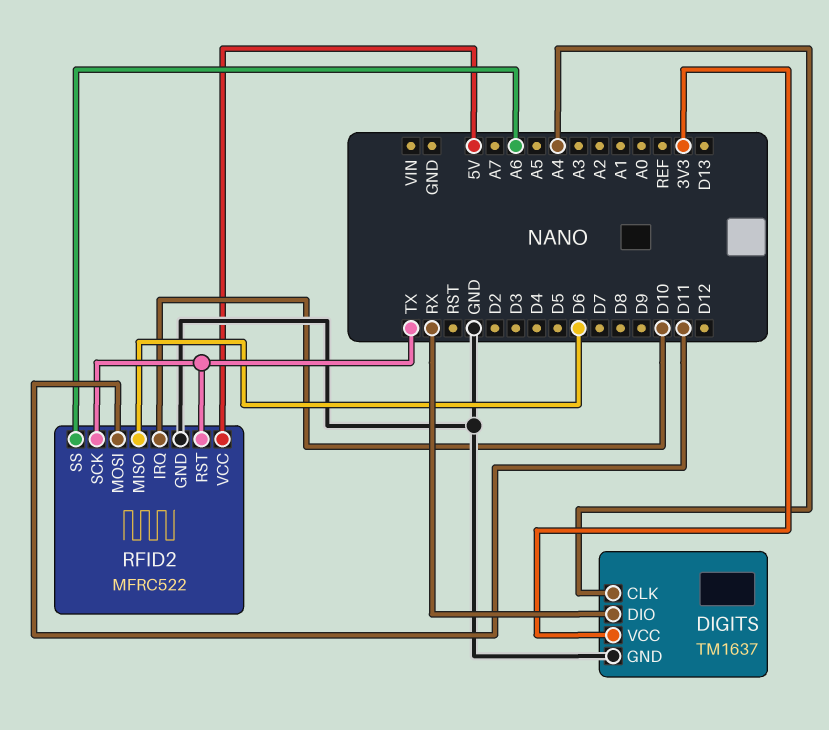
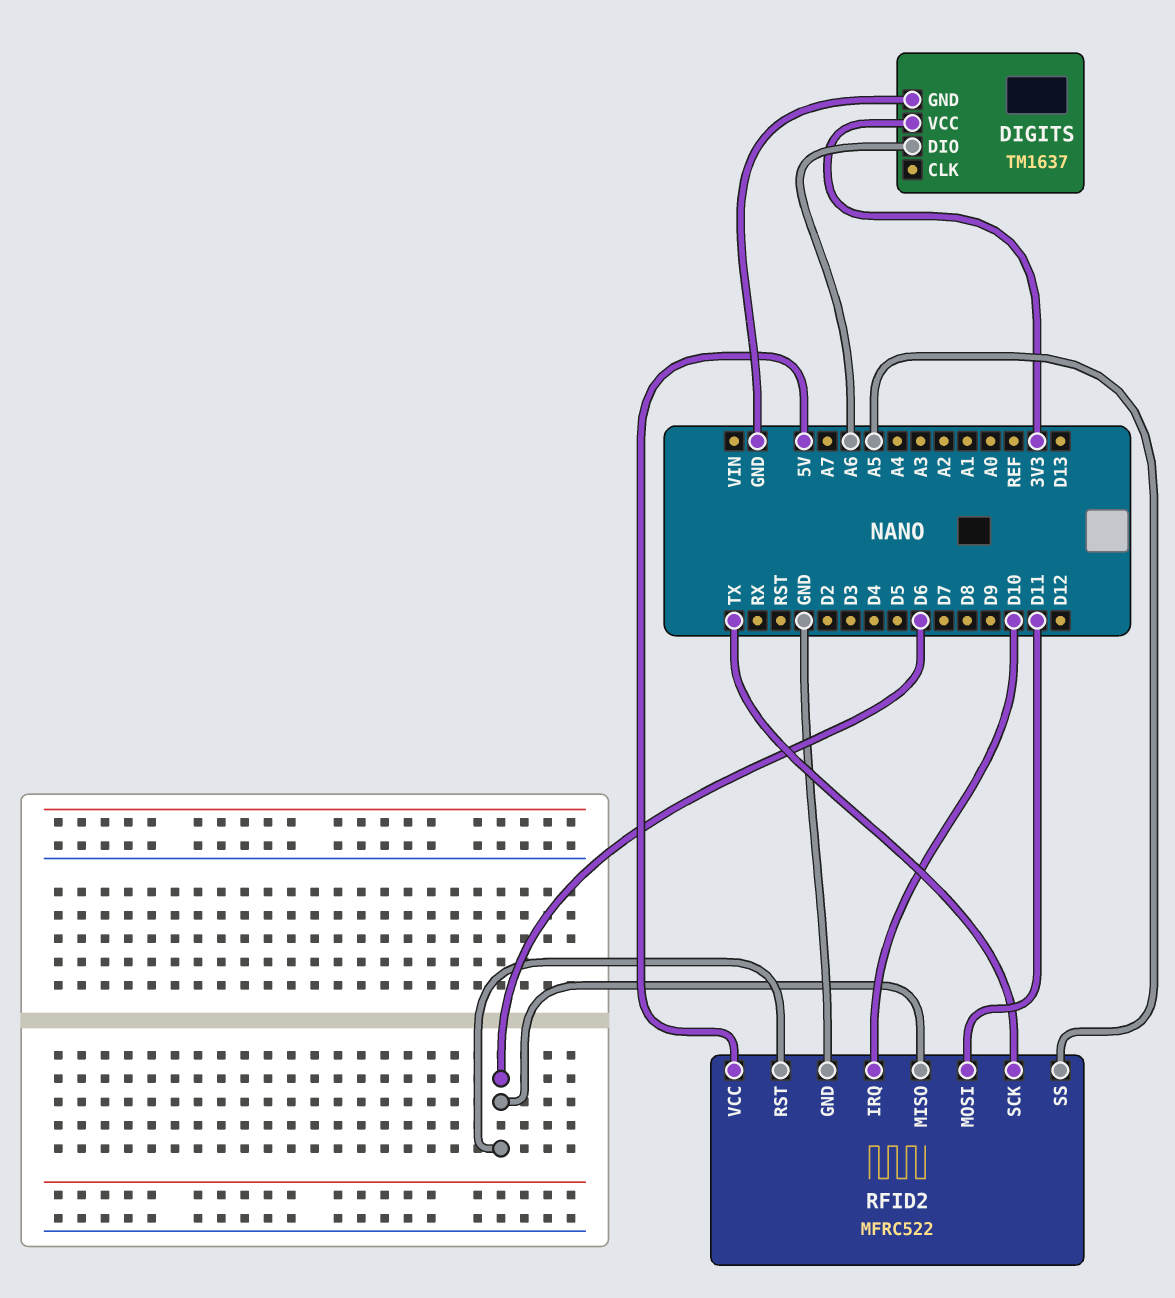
DIGITS pin CLK: A4 -> none
DIGITS pin DIO: RX -> A6
RFID2 pin RST: TX -> D6
RFID2 pin SS: A6 -> A5

